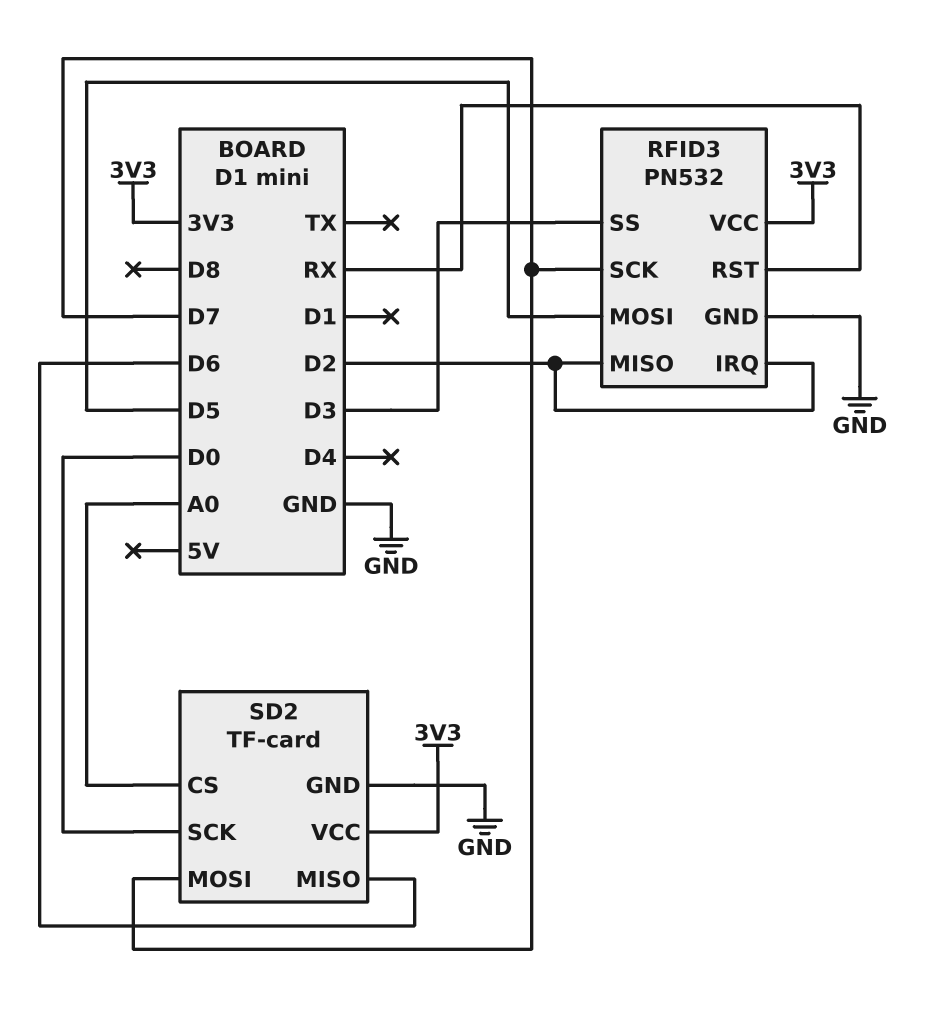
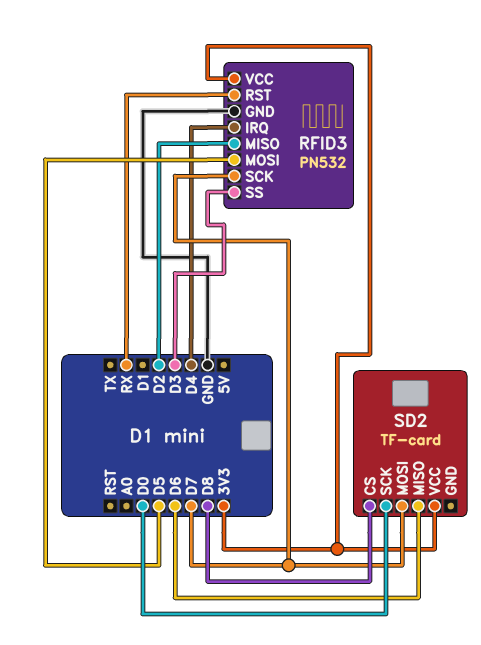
RFID3 pin IRQ: D2 -> D4
SD2 pin CS: A0 -> D8
SD2 pin GND: GND -> none

